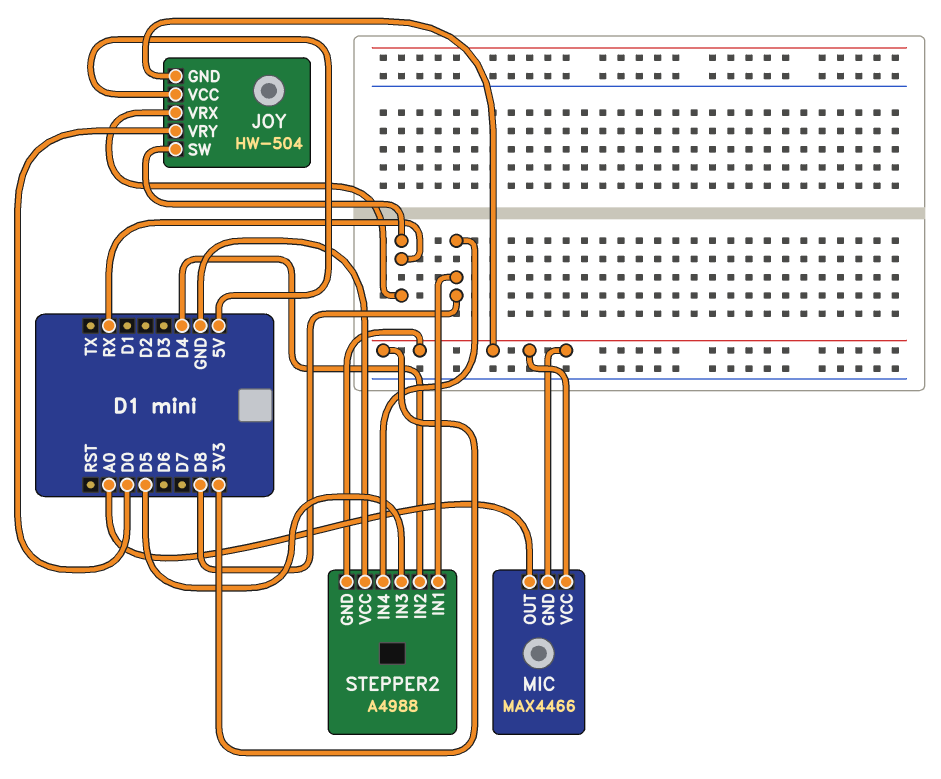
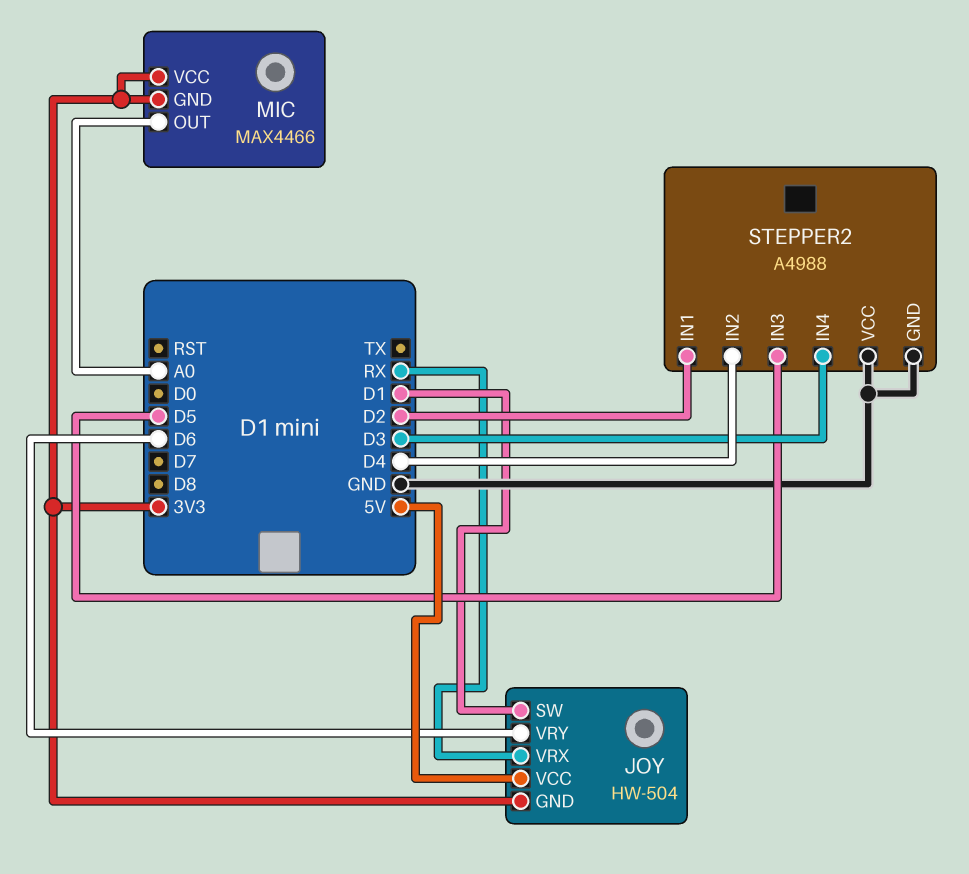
JOY pin SW: RX -> D1
JOY pin VRY: D0 -> D6
STEPPER2 pin GND: 3V3 -> GND
STEPPER2 pin IN1: D8 -> D2
STEPPER2 pin IN4: D8 -> D3

